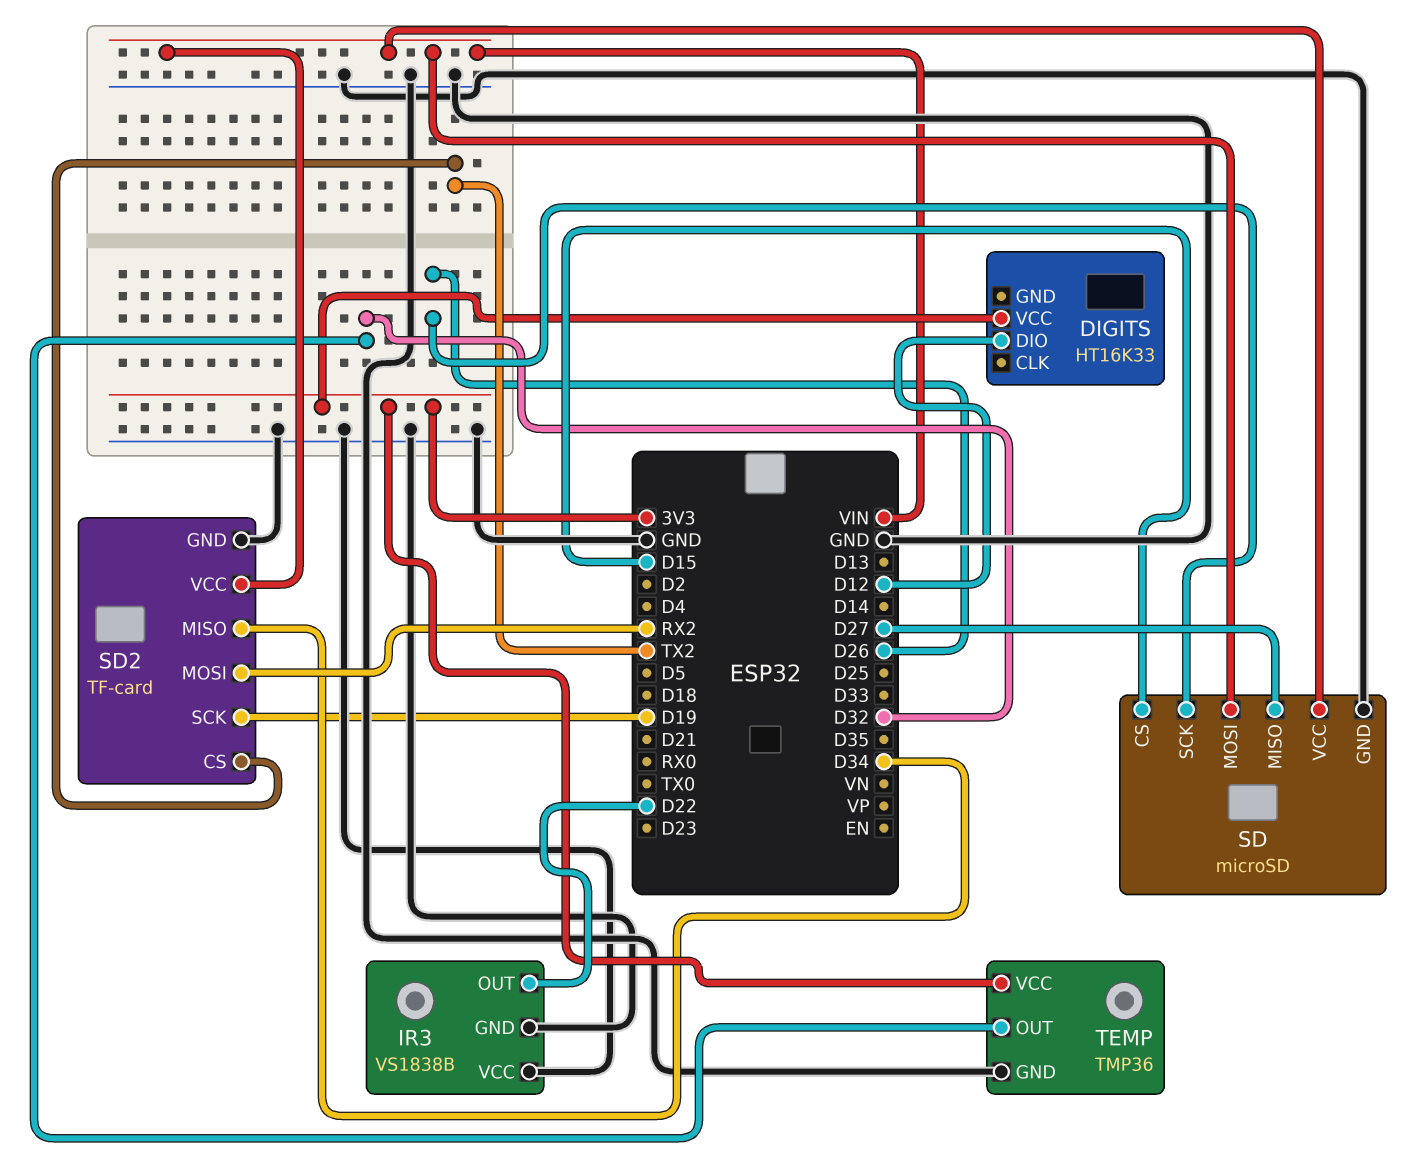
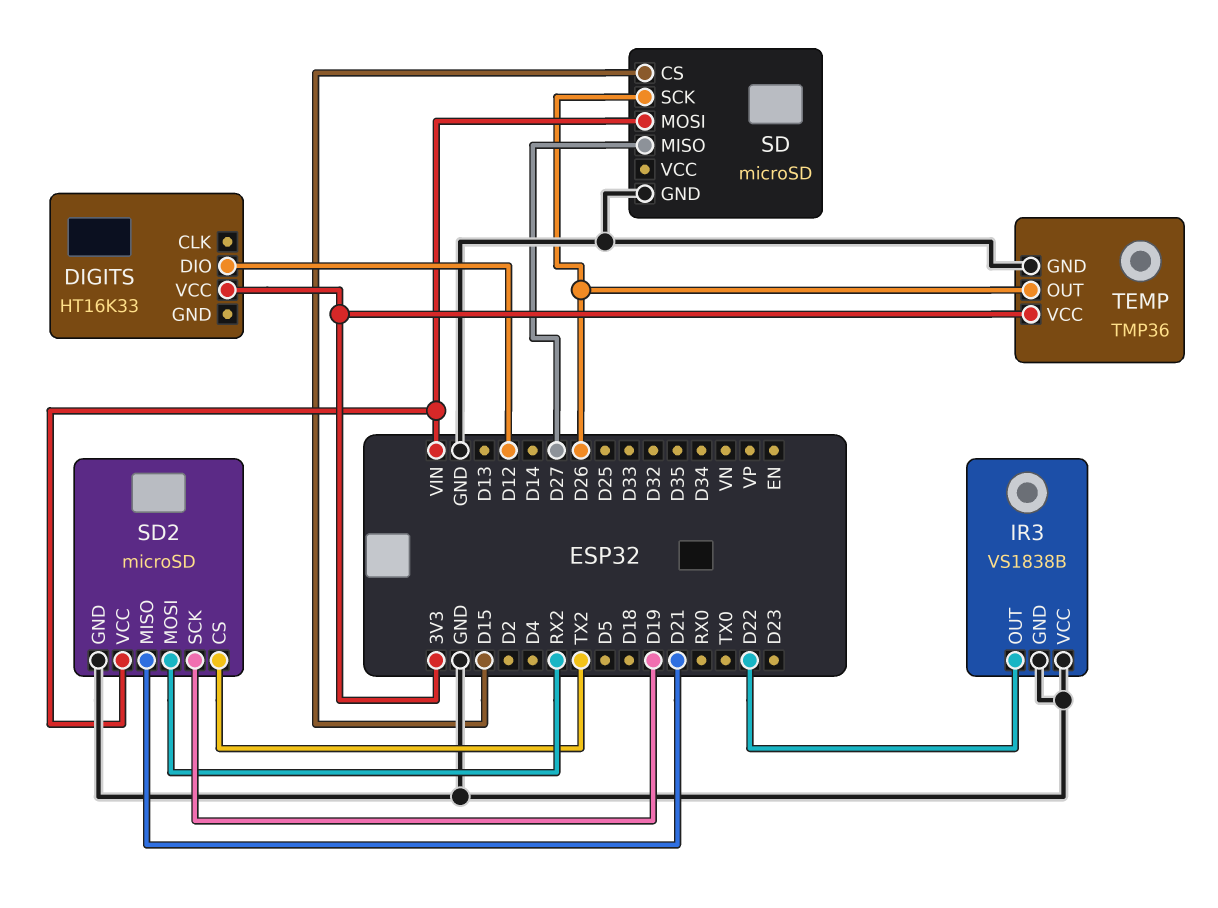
SD pin VCC: VIN -> none
SD2: TF-card -> microSD
SD2 pin MISO: D34 -> D21
TEMP pin OUT: D32 -> D26

